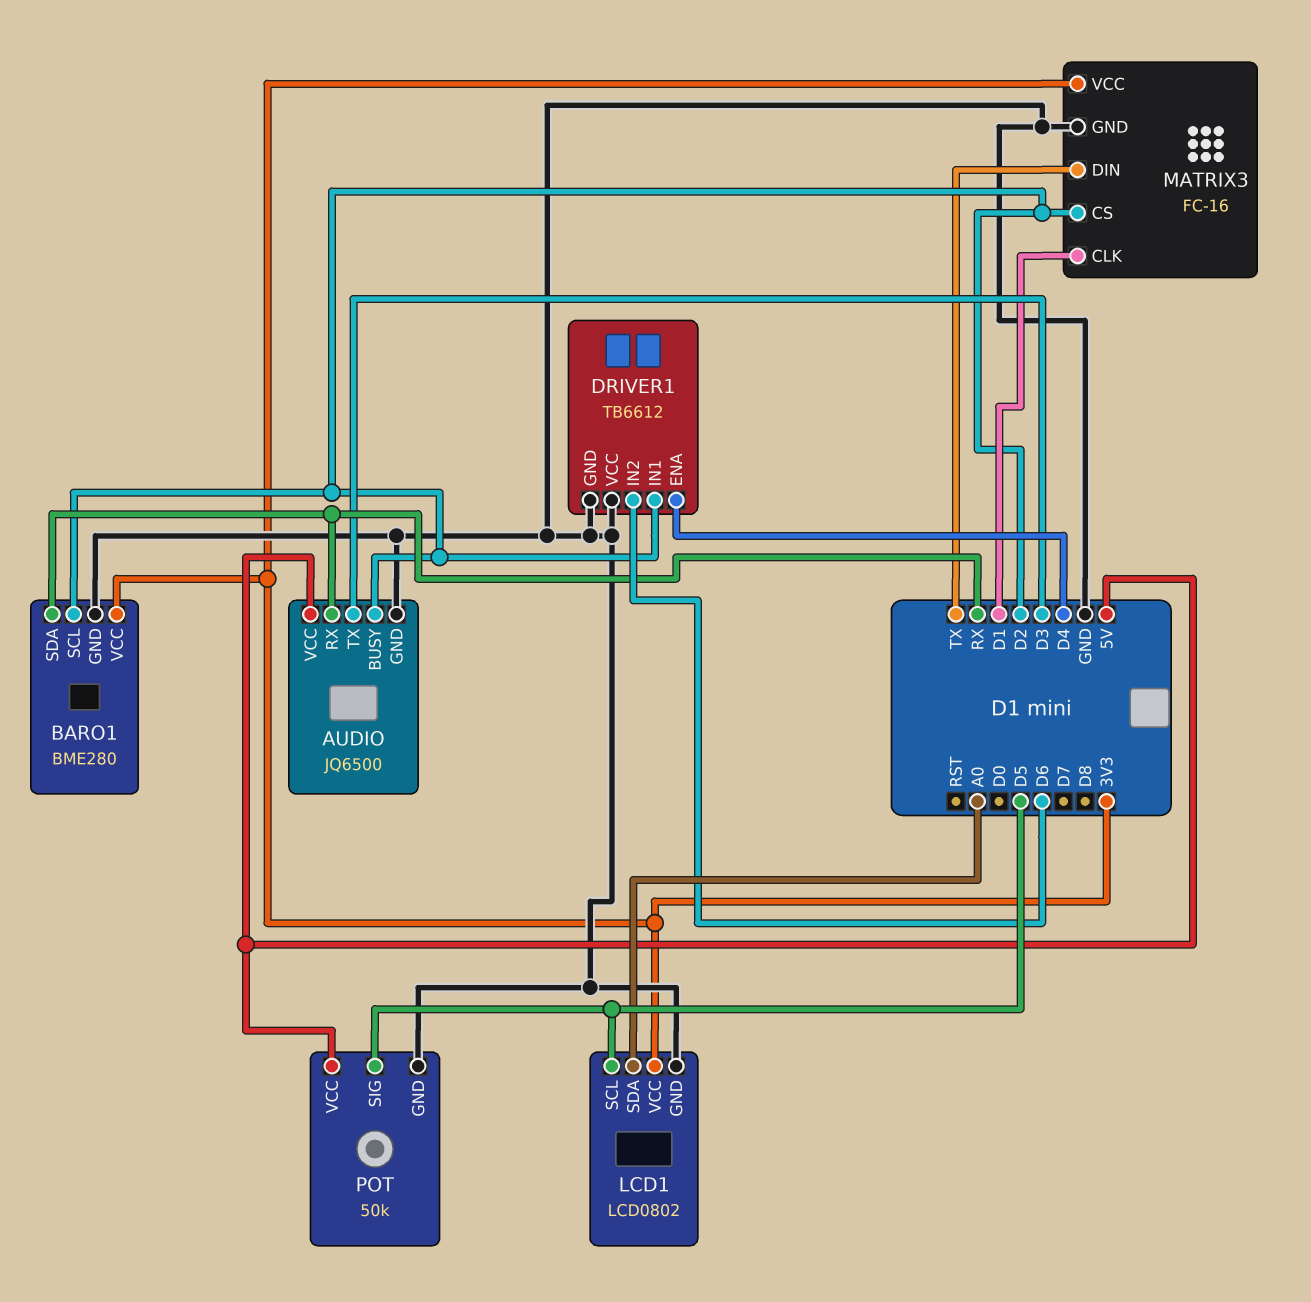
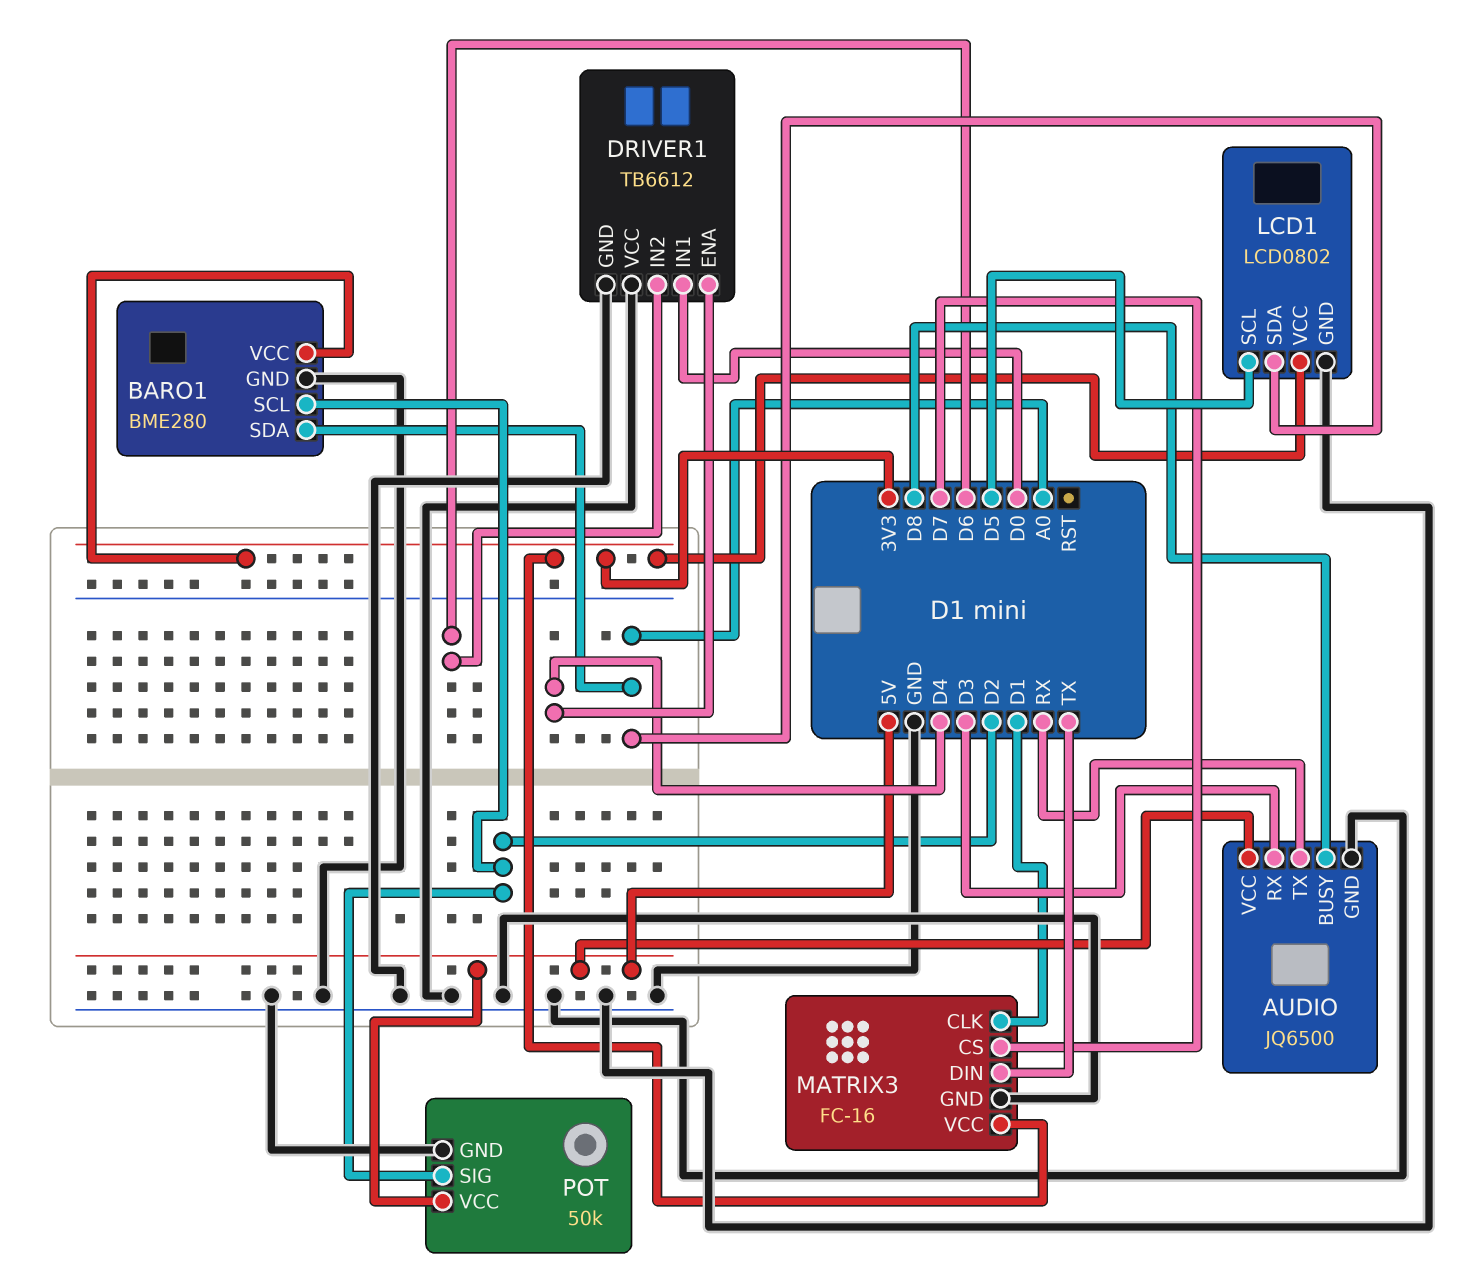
AUDIO pin BUSY: D2 -> D8
AUDIO pin RX: RX -> D3
AUDIO pin TX: D3 -> RX
BARO1 pin SDA: RX -> A0
DRIVER1 pin IN1: D2 -> D0
MATRIX3 pin CS: D2 -> D7
POT pin SIG: D5 -> D2

